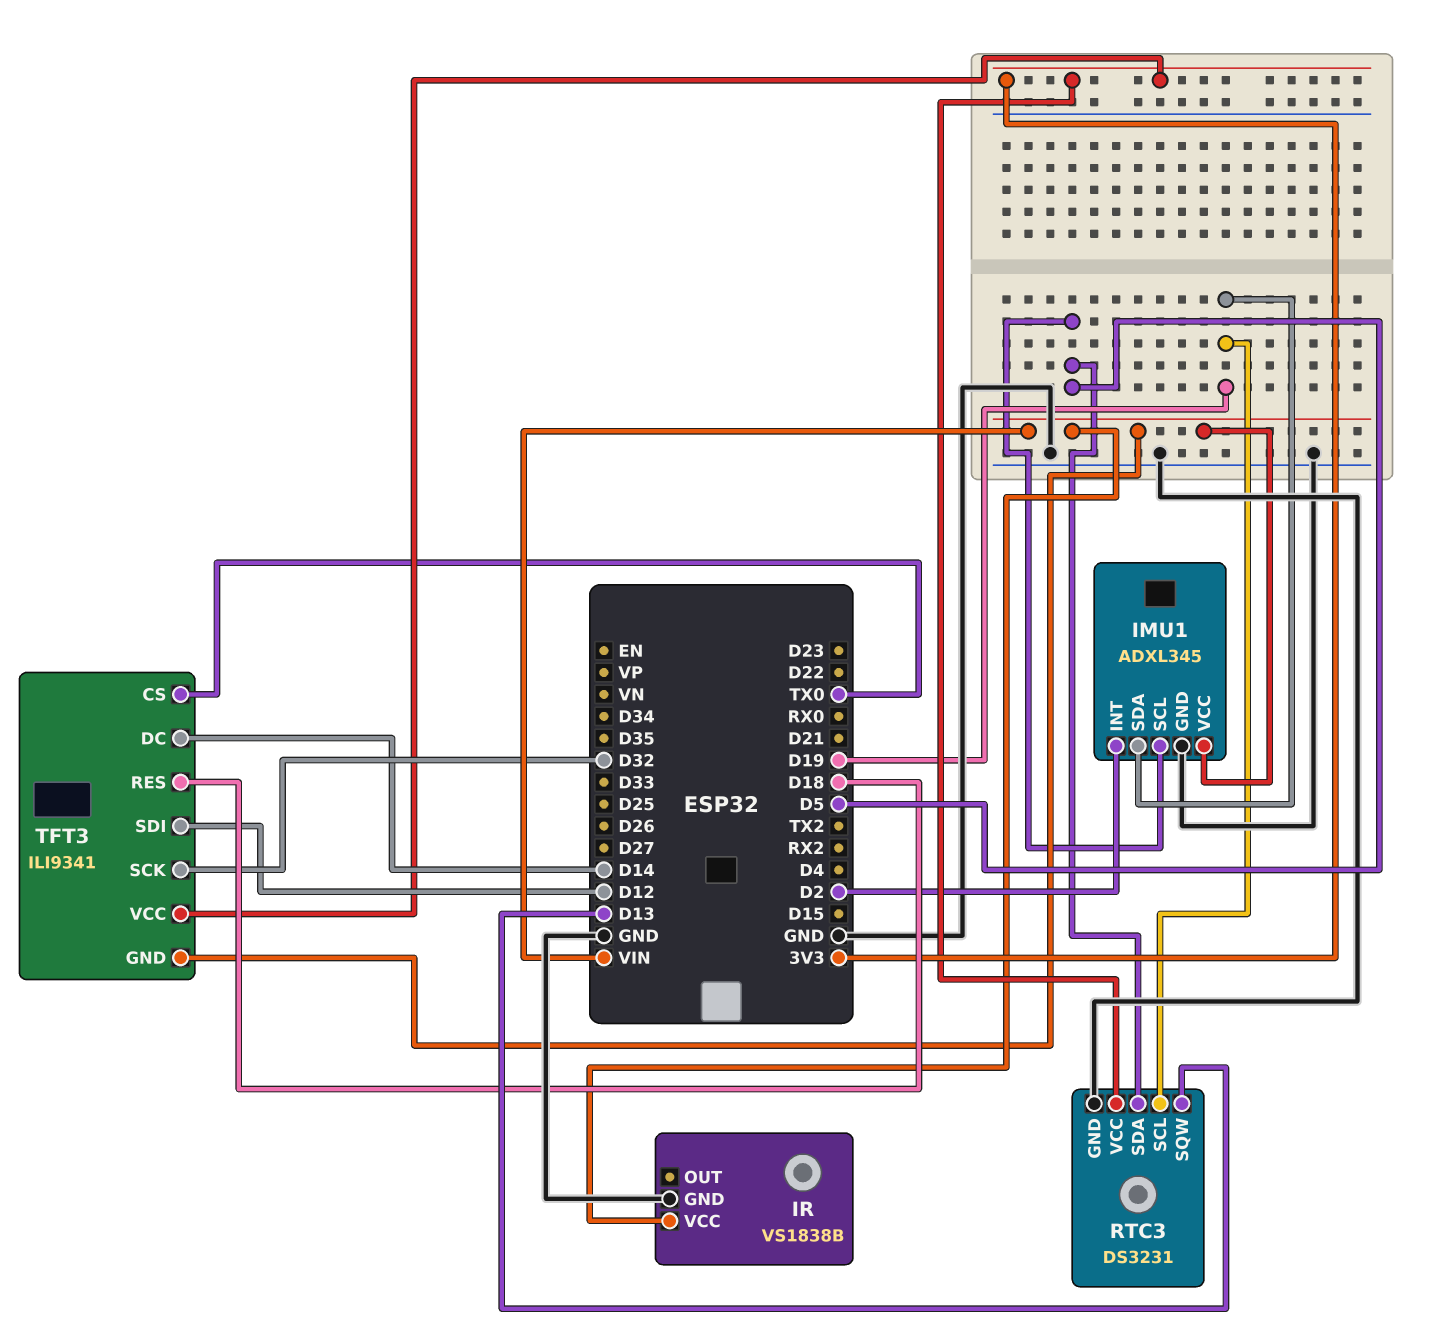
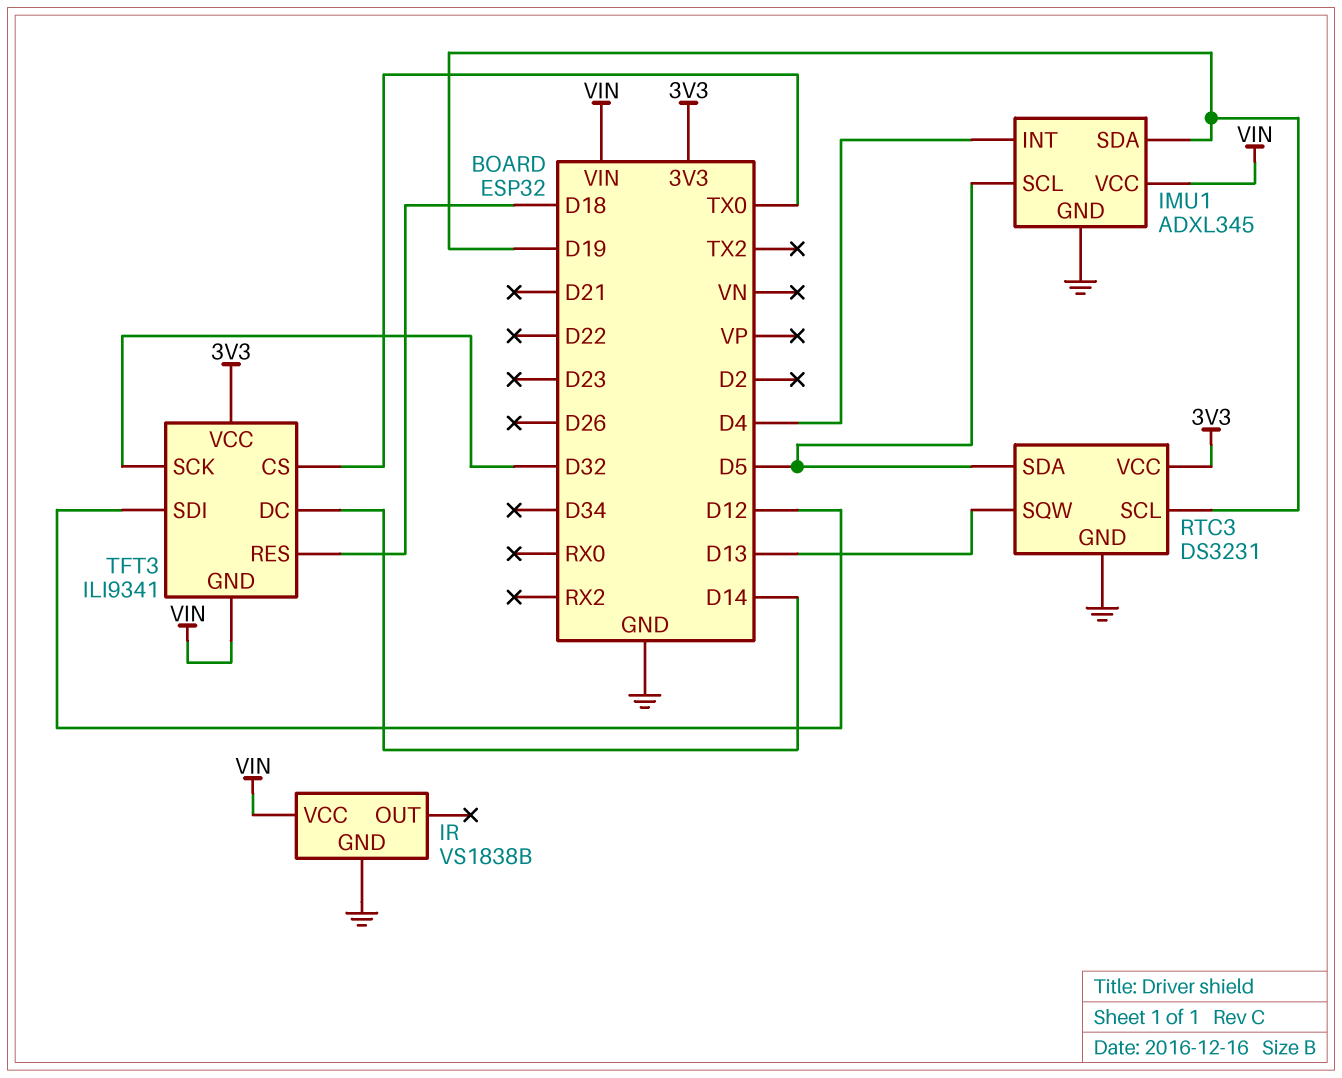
IMU1 pin INT: D2 -> D4

